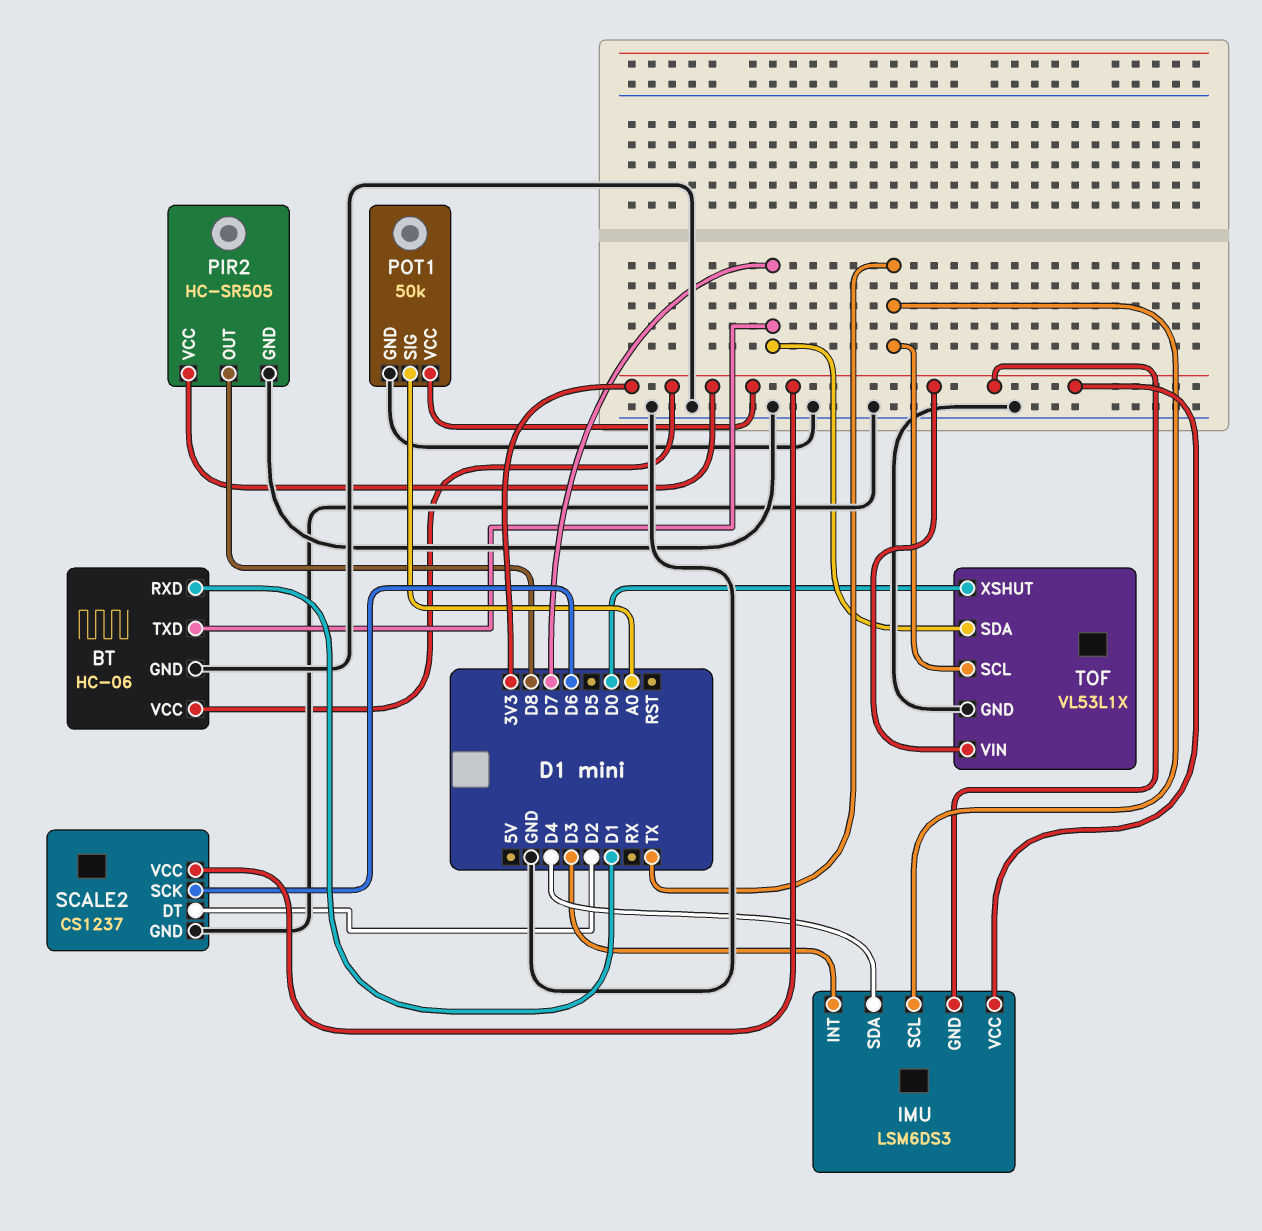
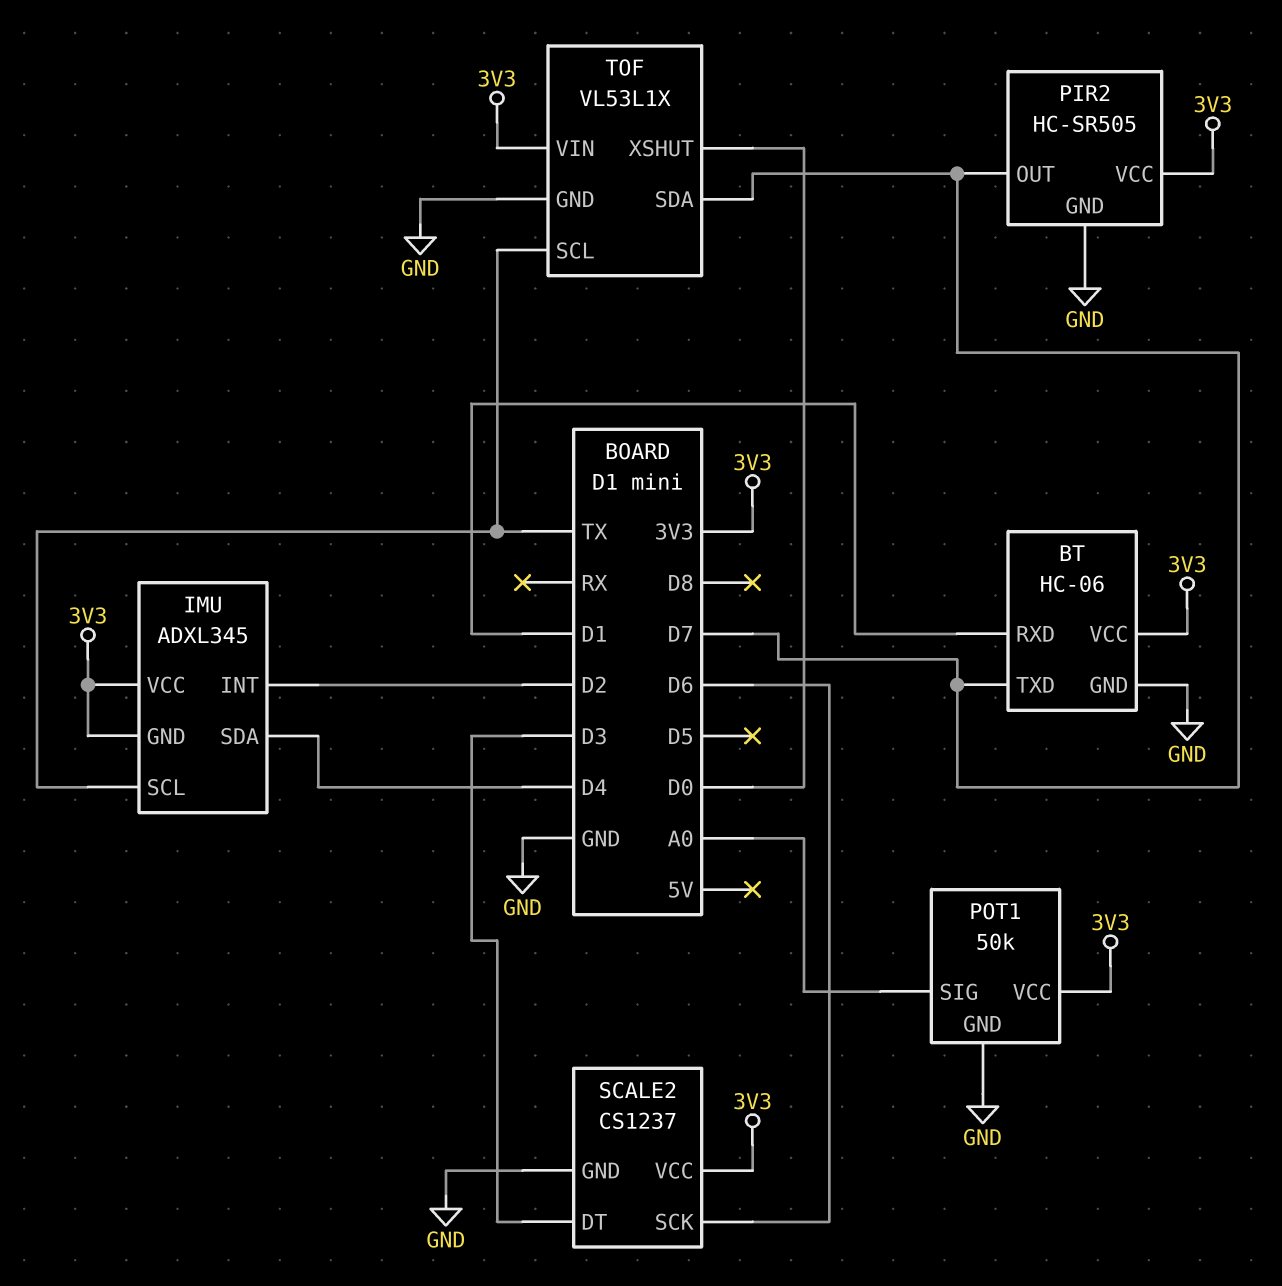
IMU: LSM6DS3 -> ADXL345
IMU pin INT: D3 -> D2
PIR2 pin OUT: D8 -> D7
SCALE2 pin DT: D2 -> D3

